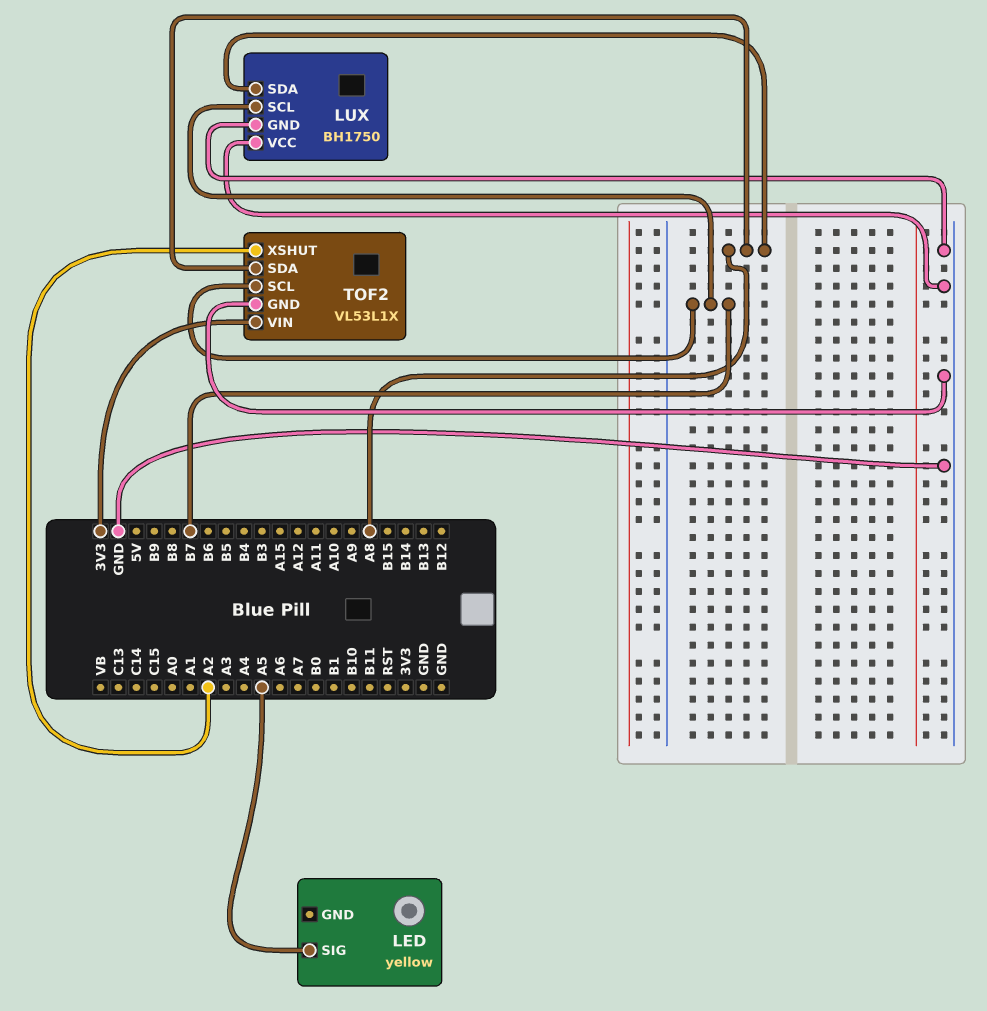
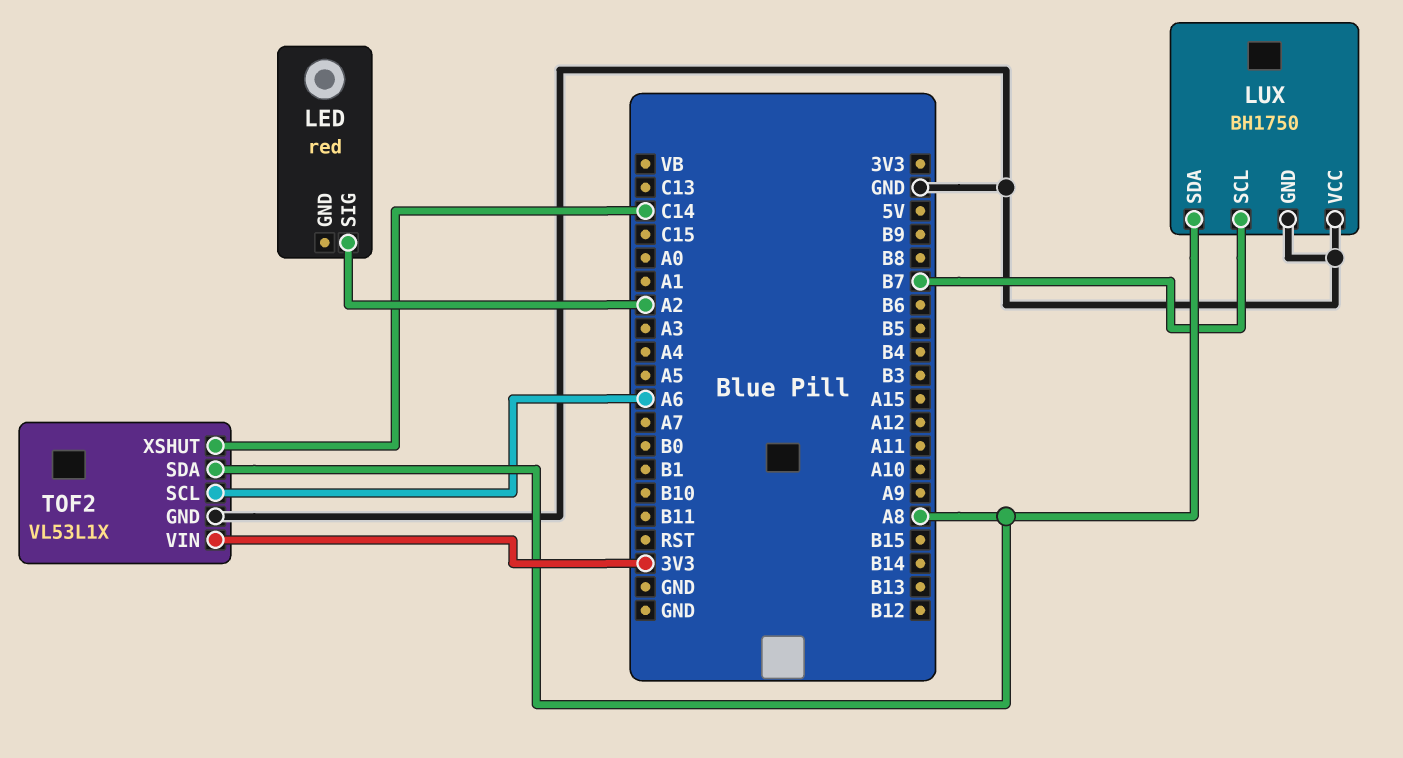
LED: yellow -> red
LED pin SIG: A5 -> A2
TOF2 pin SCL: B7 -> A6
TOF2 pin XSHUT: A2 -> C14

